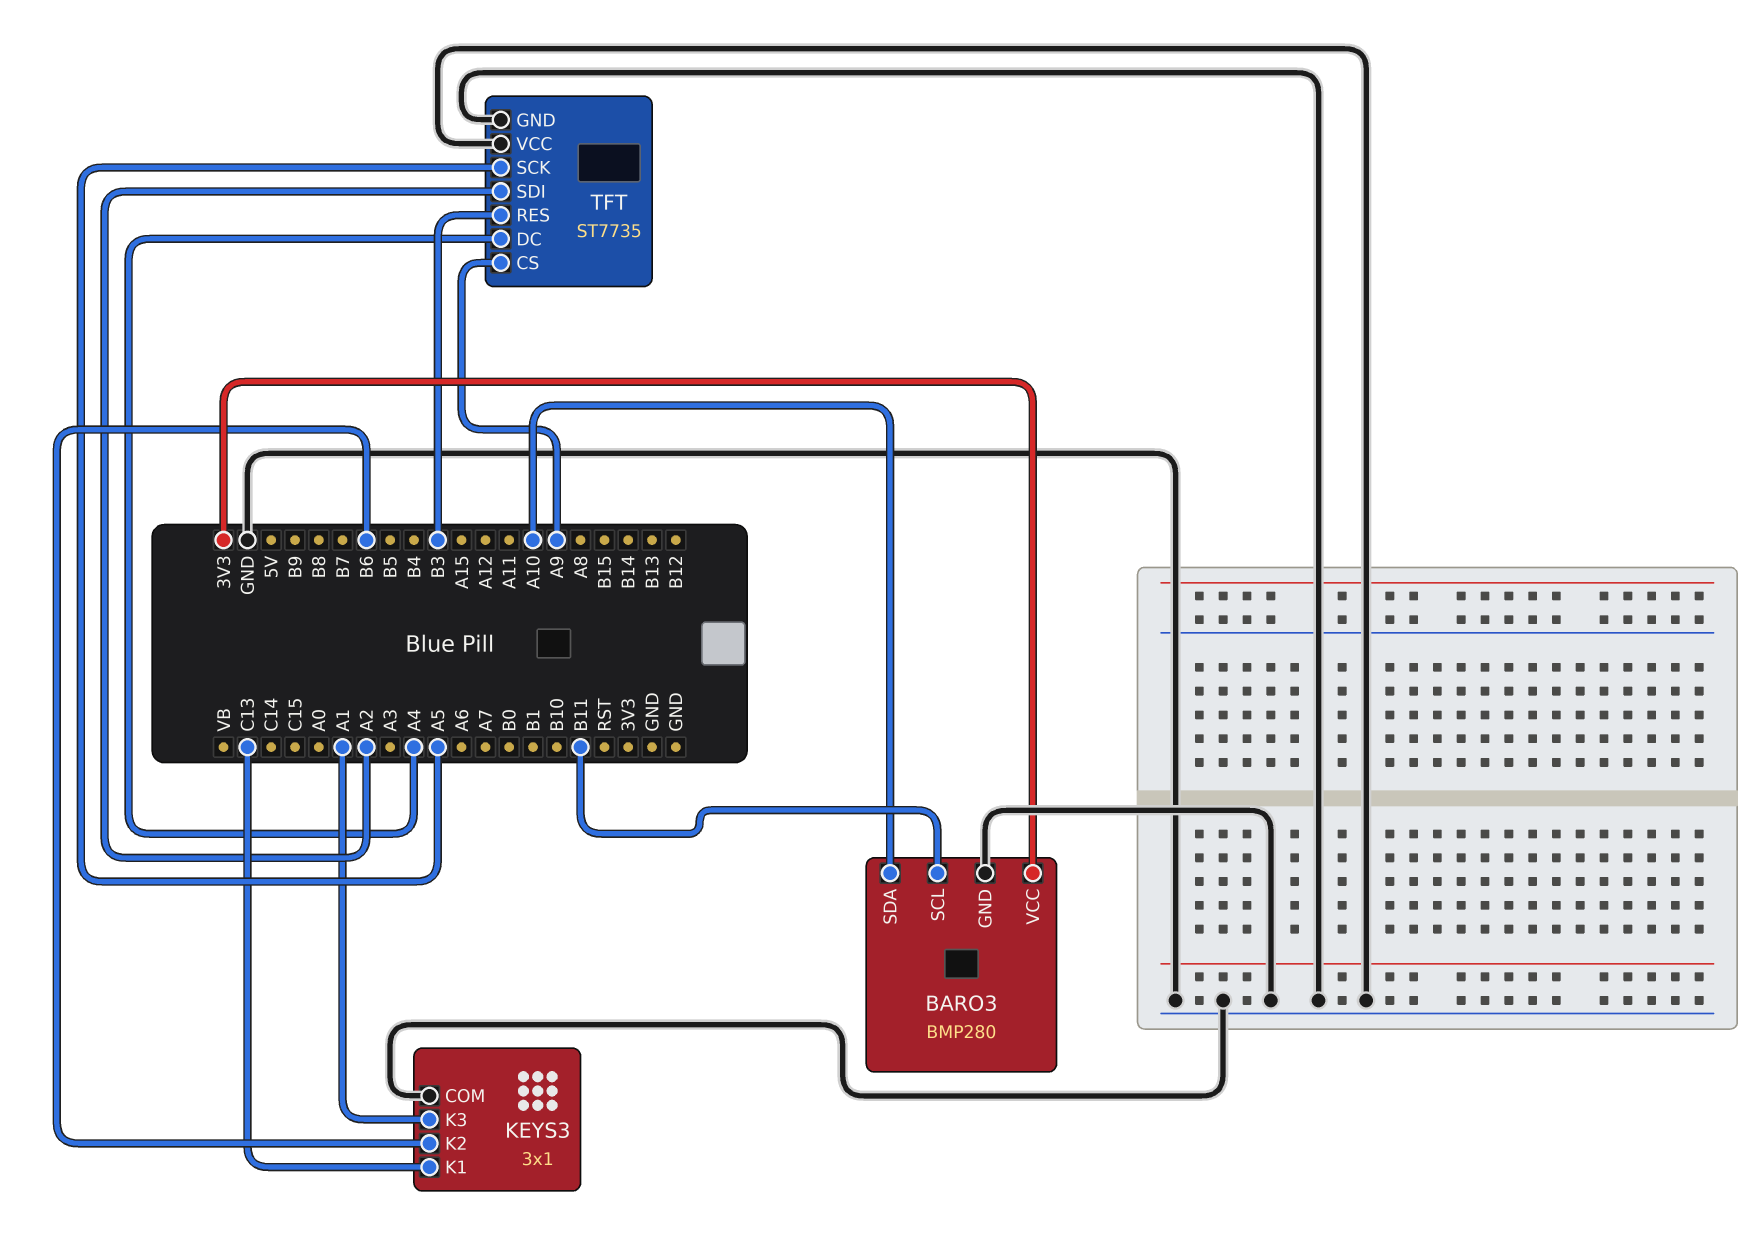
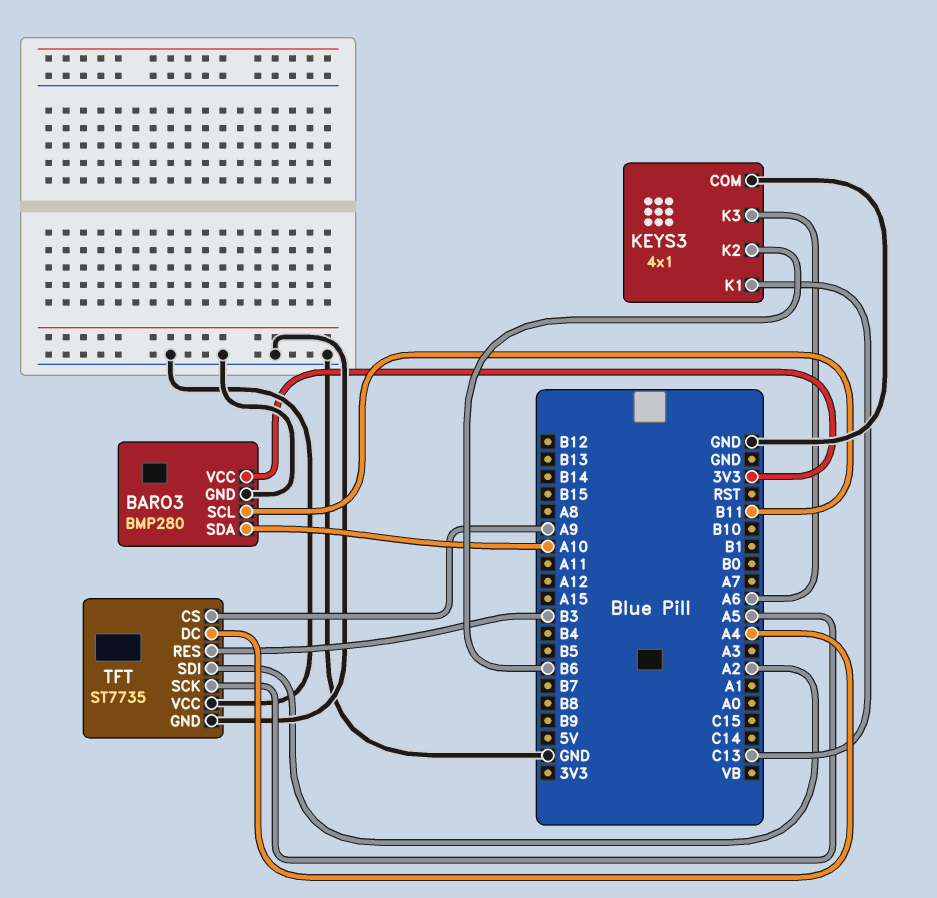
KEYS3: 3x1 -> 4x1
KEYS3 pin K3: A1 -> A6

